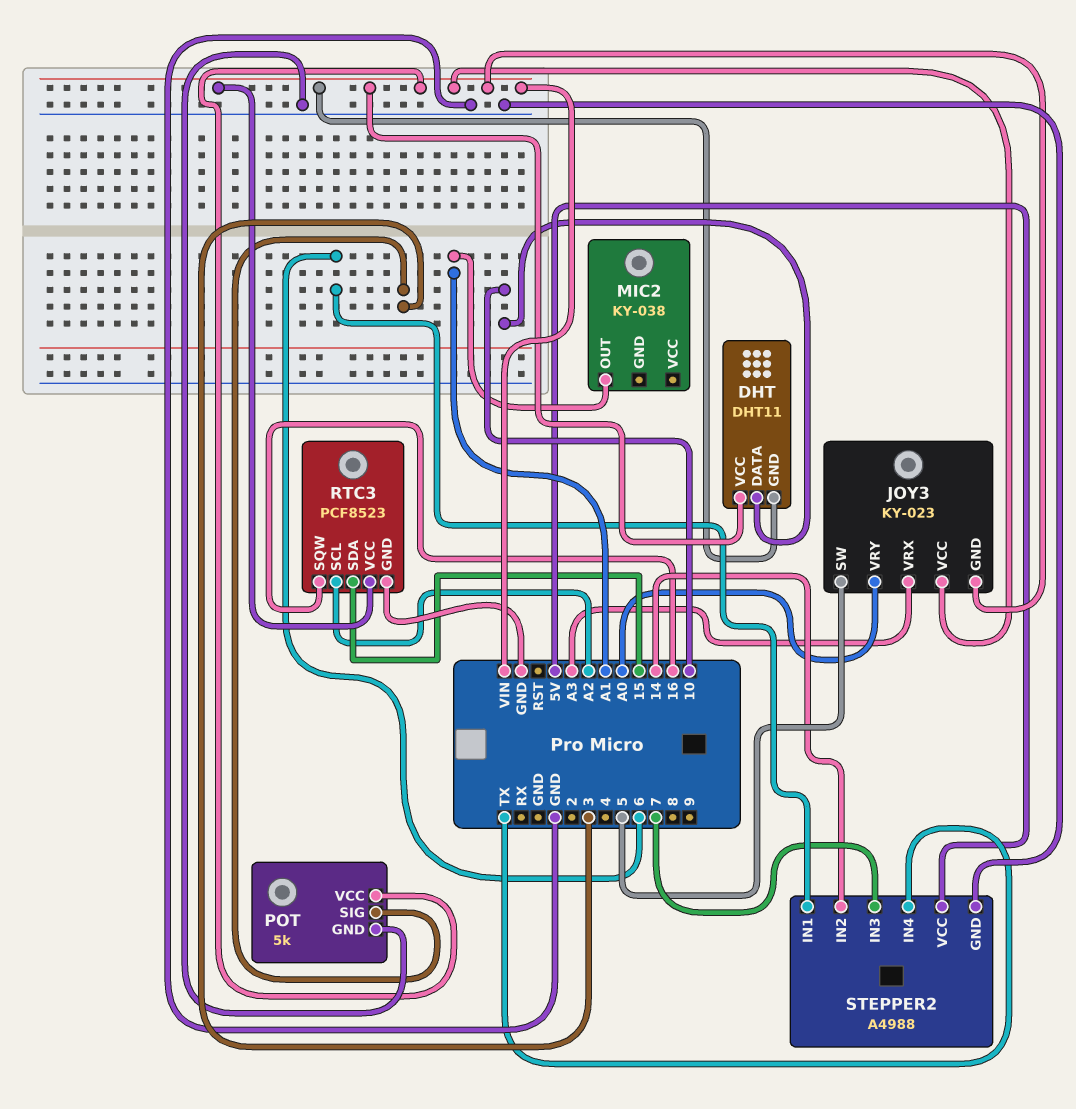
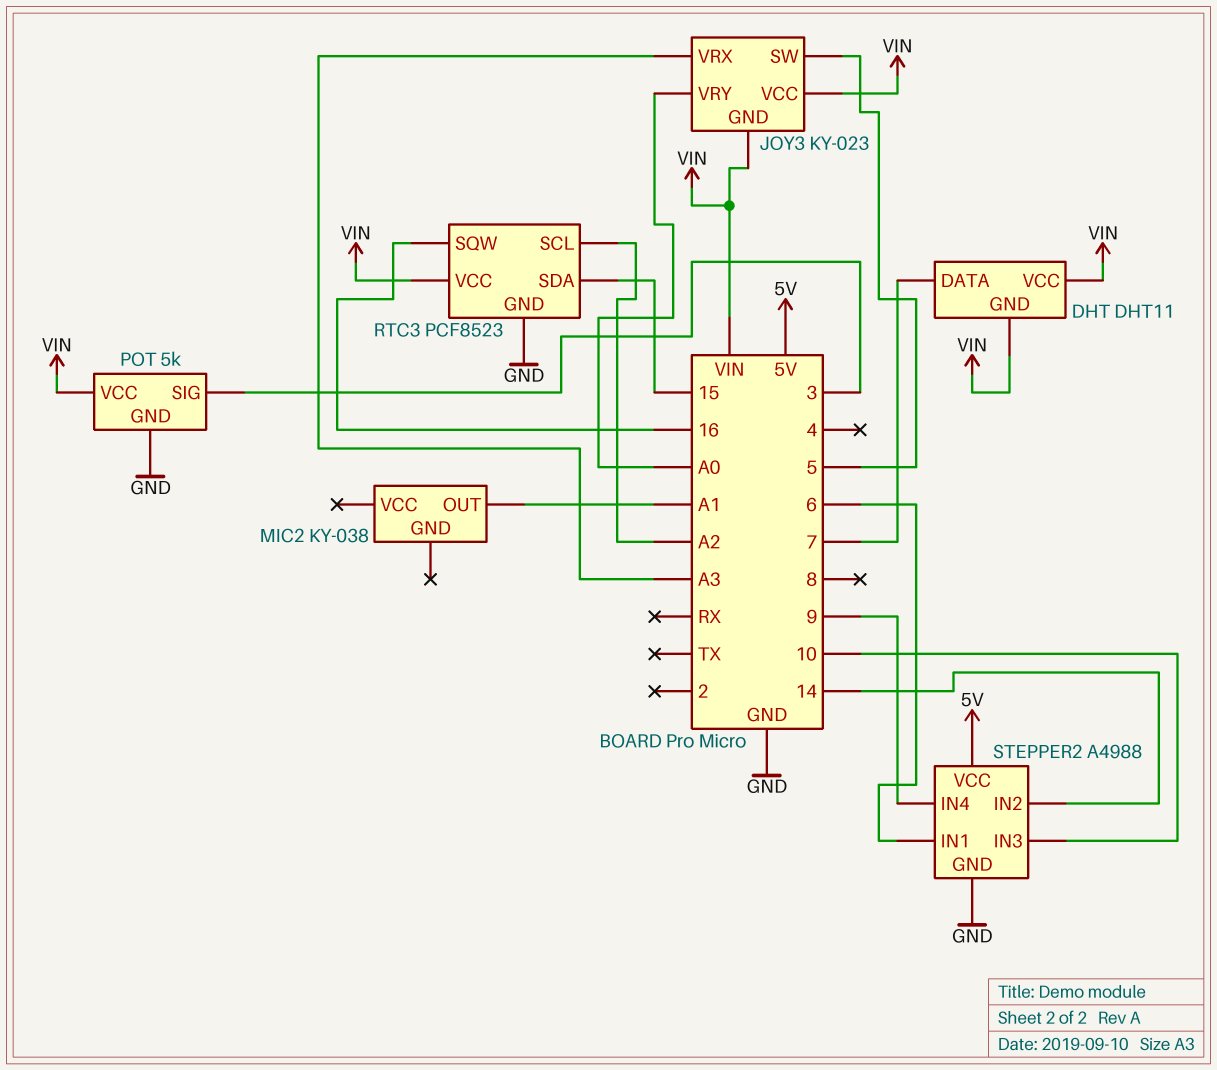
DHT pin DATA: 10 -> 7
STEPPER2 pin IN3: 7 -> 10
STEPPER2 pin IN4: TX -> 9

